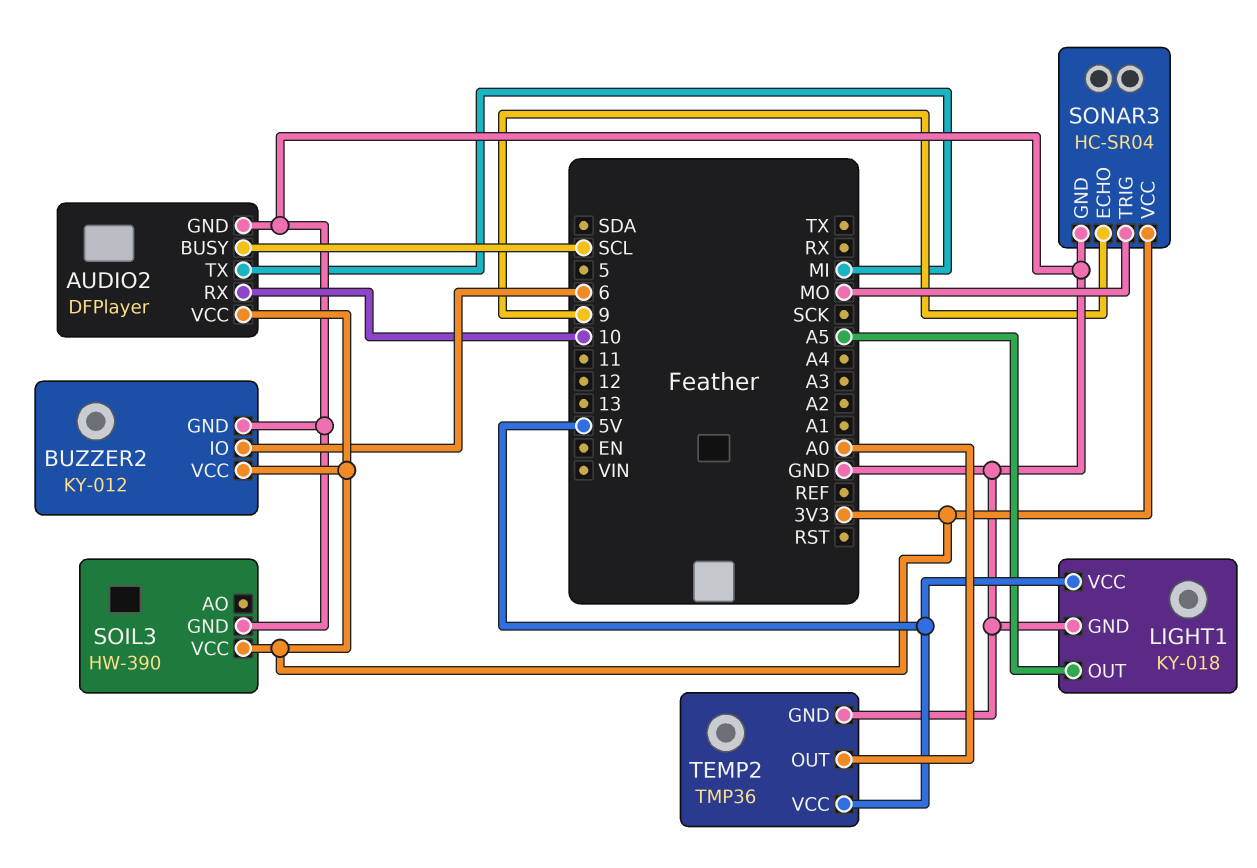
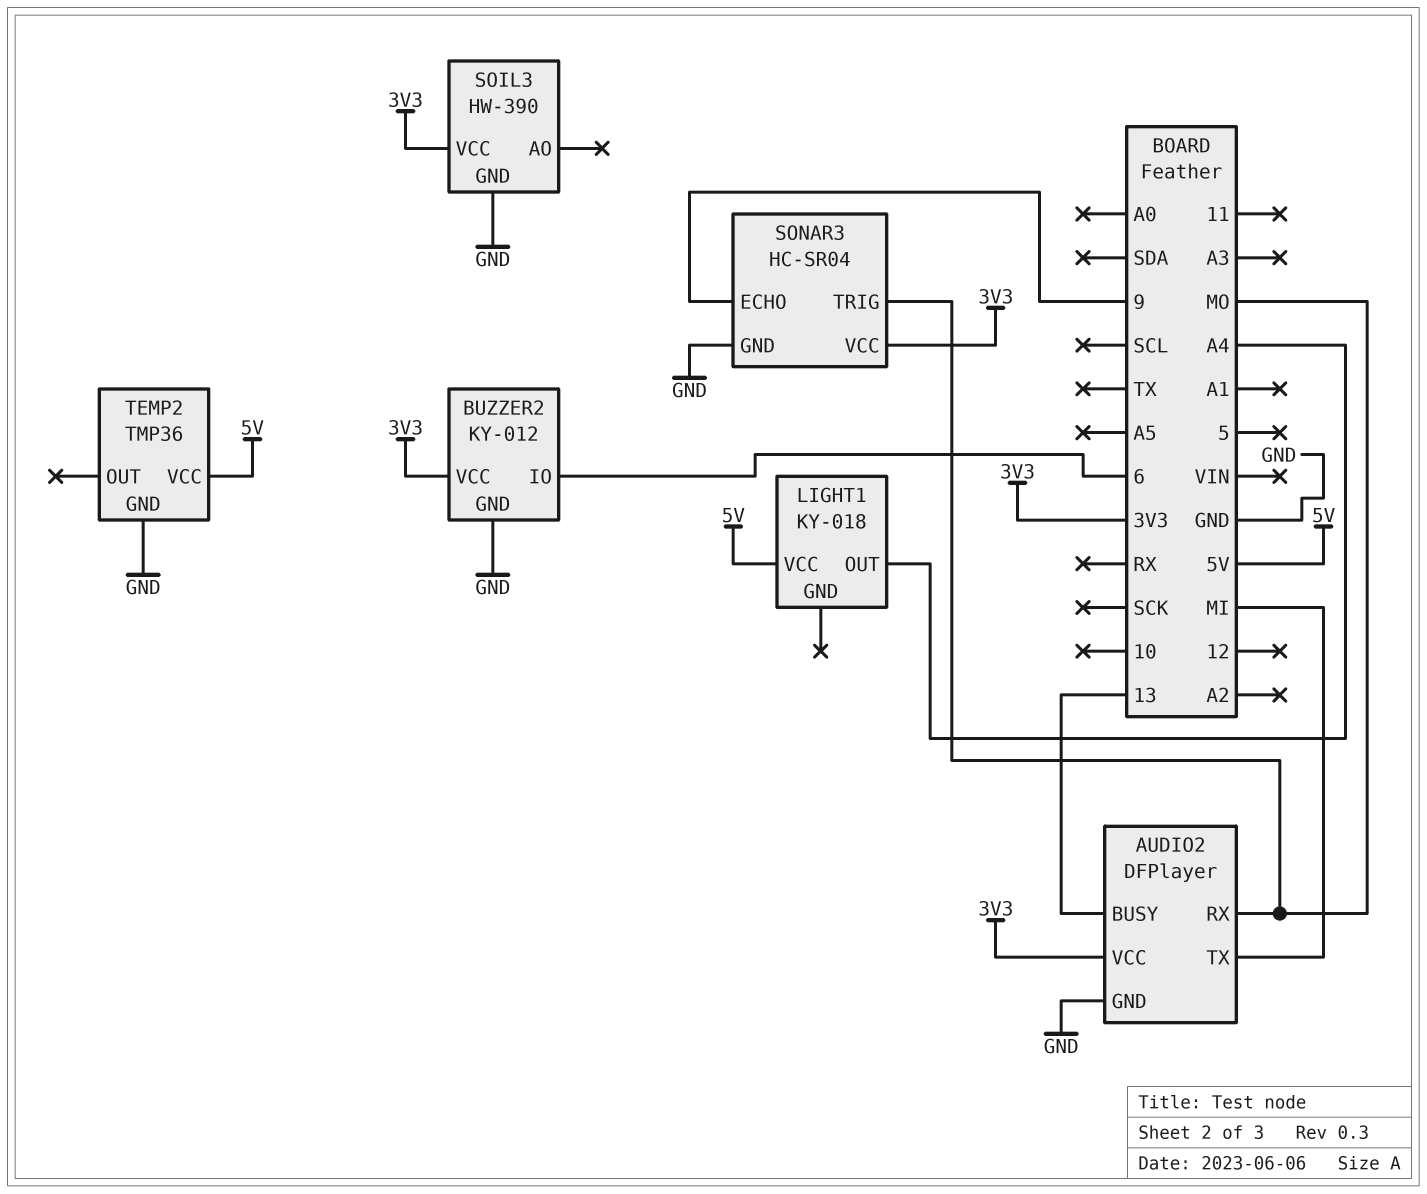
AUDIO2 pin BUSY: SCL -> 13
AUDIO2 pin RX: 10 -> MO
LIGHT1 pin GND: GND -> none
LIGHT1 pin OUT: A5 -> A4
TEMP2 pin OUT: A0 -> none

